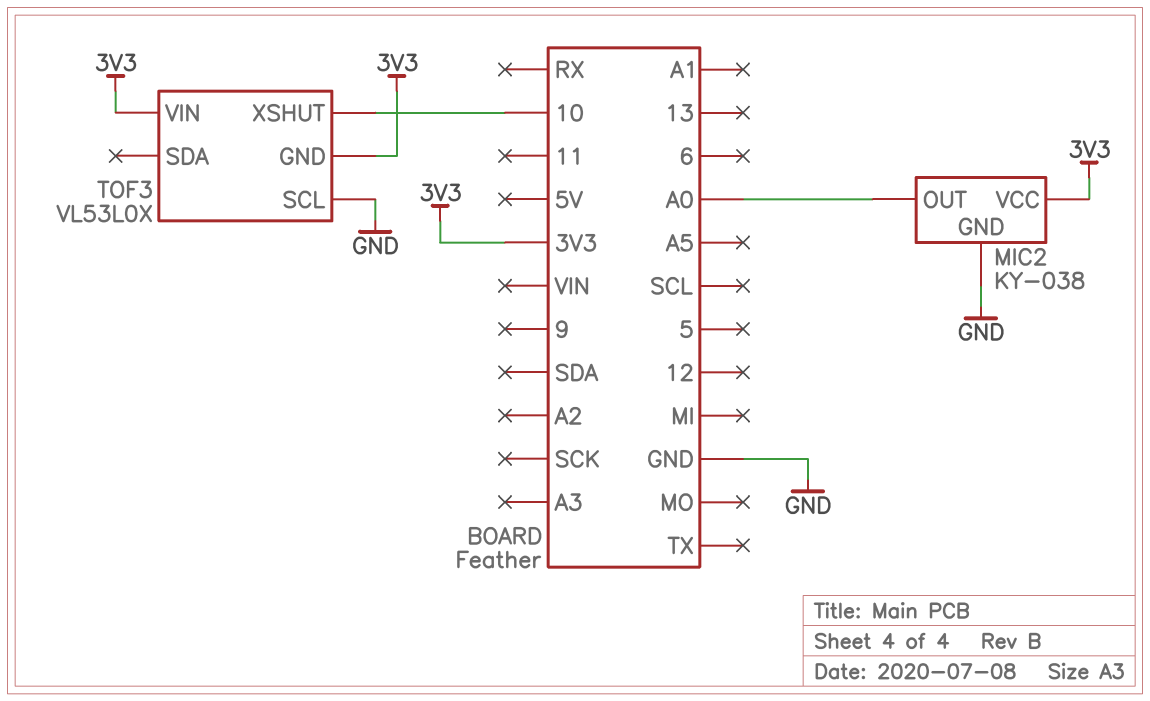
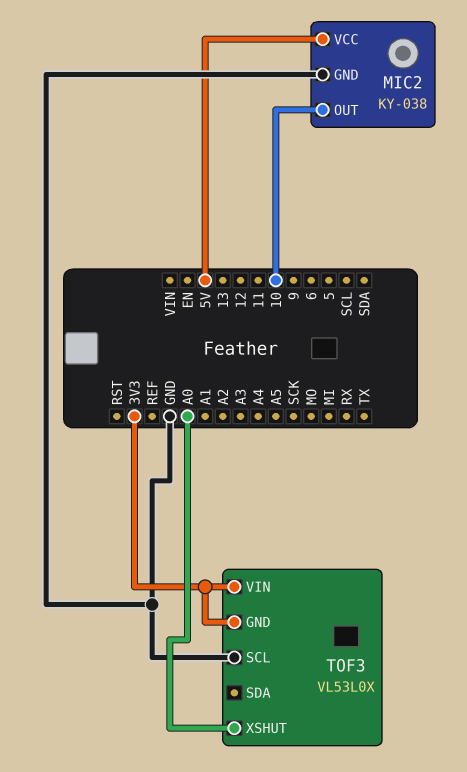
MIC2 pin OUT: A0 -> 10
MIC2 pin VCC: 3V3 -> 5V
TOF3 pin XSHUT: 10 -> A0

